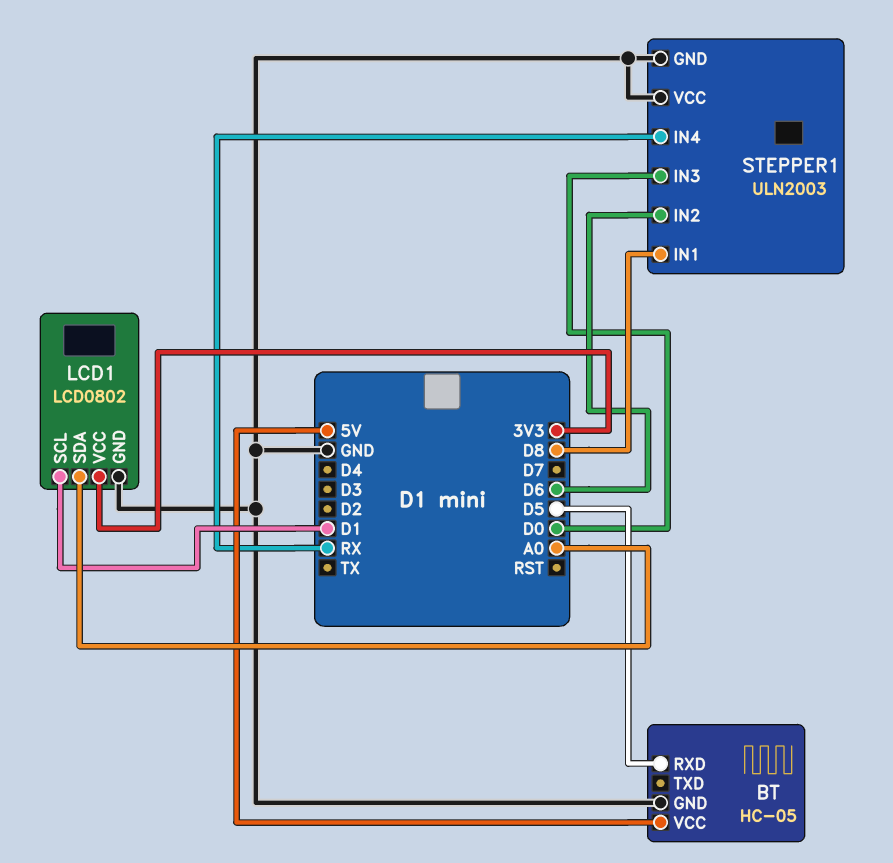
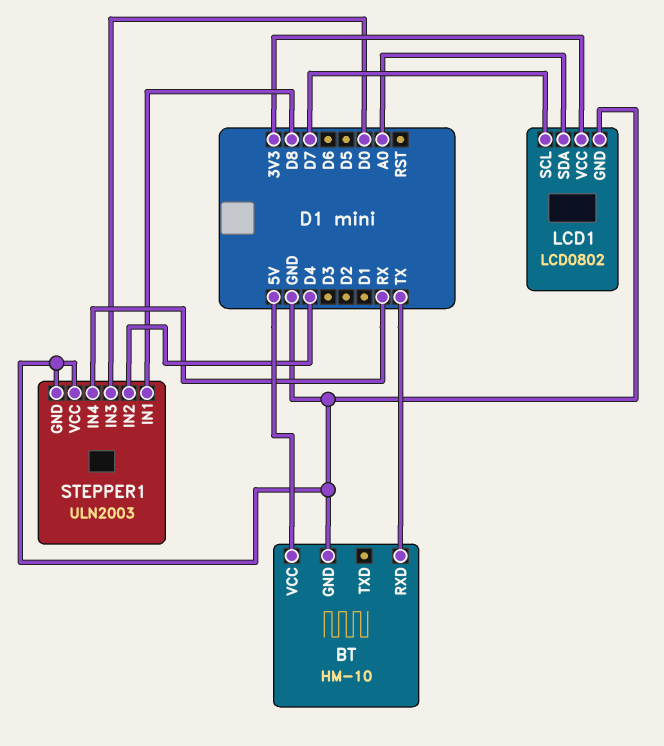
BT: HC-05 -> HM-10
BT pin RXD: D5 -> TX
LCD1 pin SCL: D1 -> D7
STEPPER1 pin IN2: D6 -> D4

